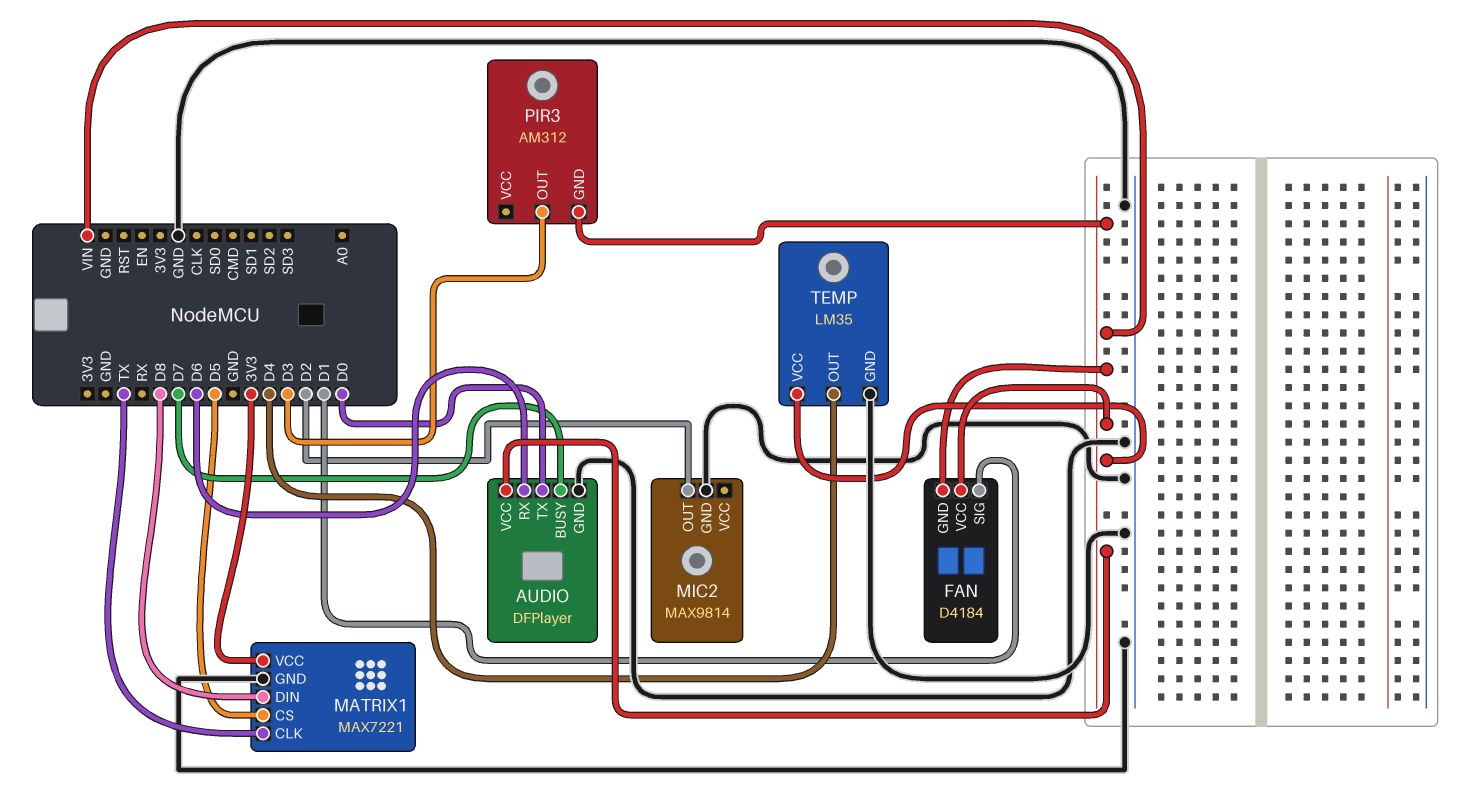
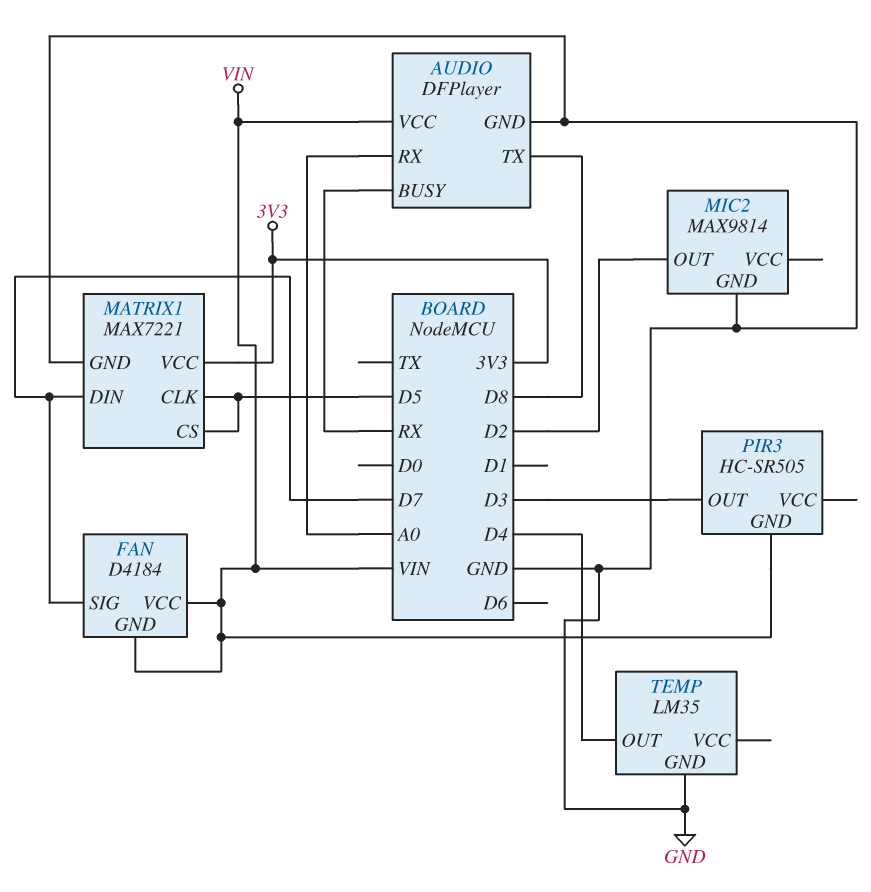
AUDIO pin BUSY: D7 -> RX
AUDIO pin RX: D6 -> A0
AUDIO pin TX: D0 -> D8
FAN pin SIG: D1 -> D7
MATRIX1 pin CLK: TX -> D5
MATRIX1 pin DIN: D8 -> D7
PIR3: AM312 -> HC-SR505
TEMP pin VCC: VIN -> none

